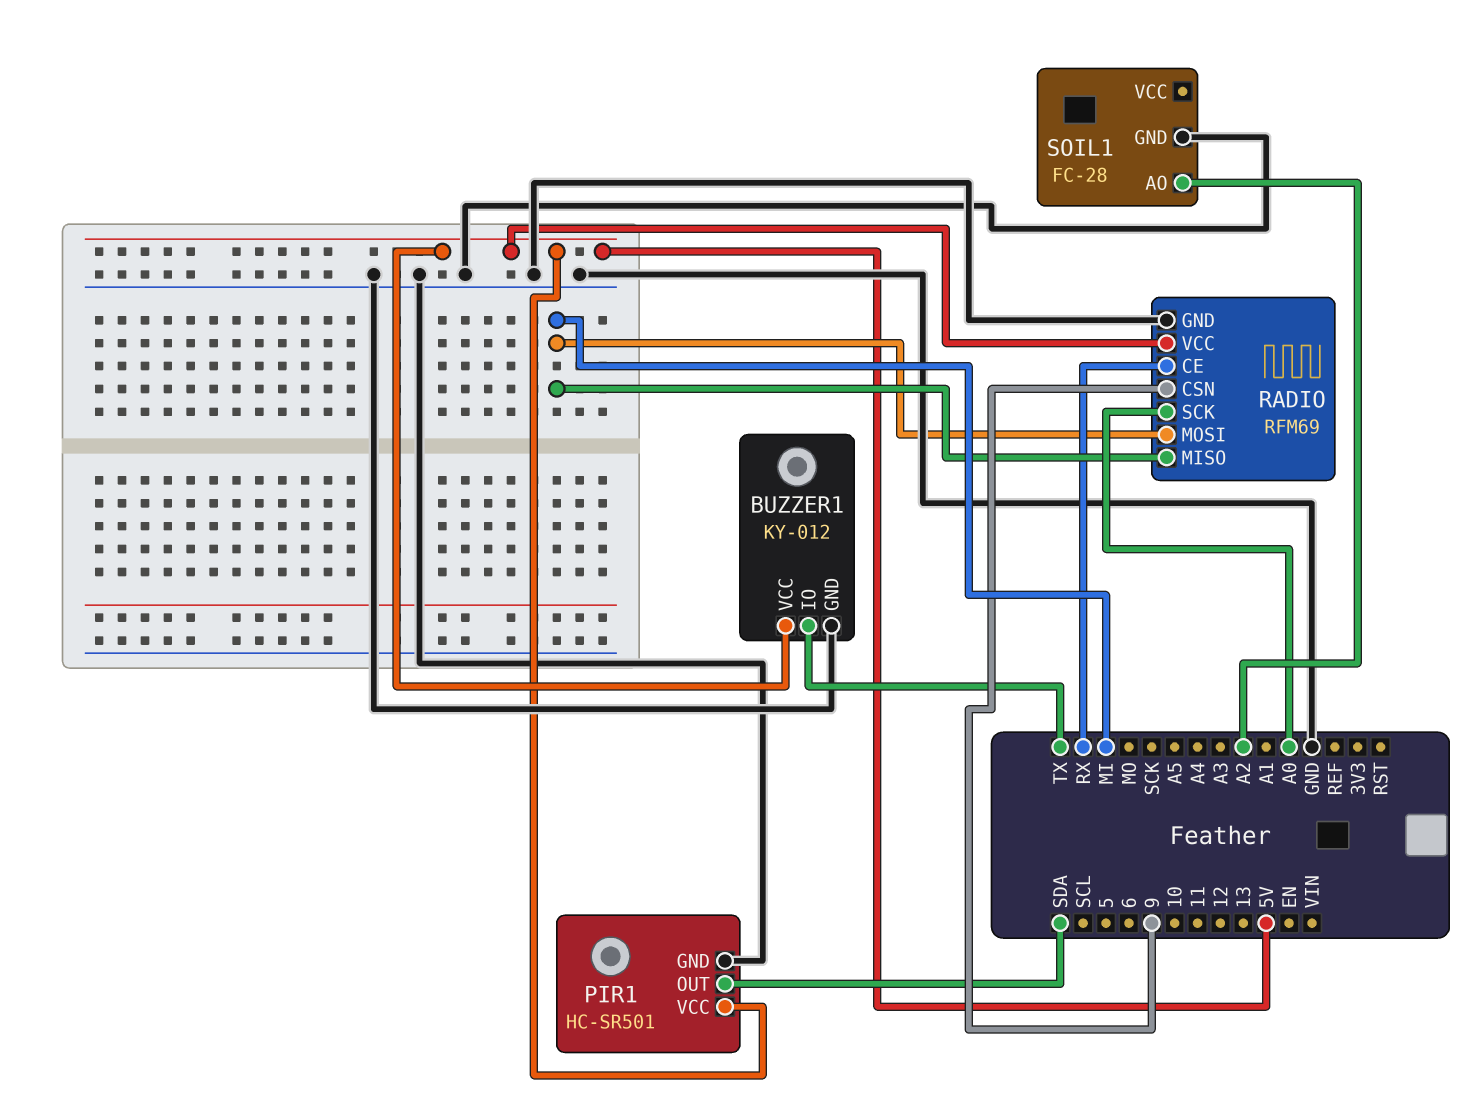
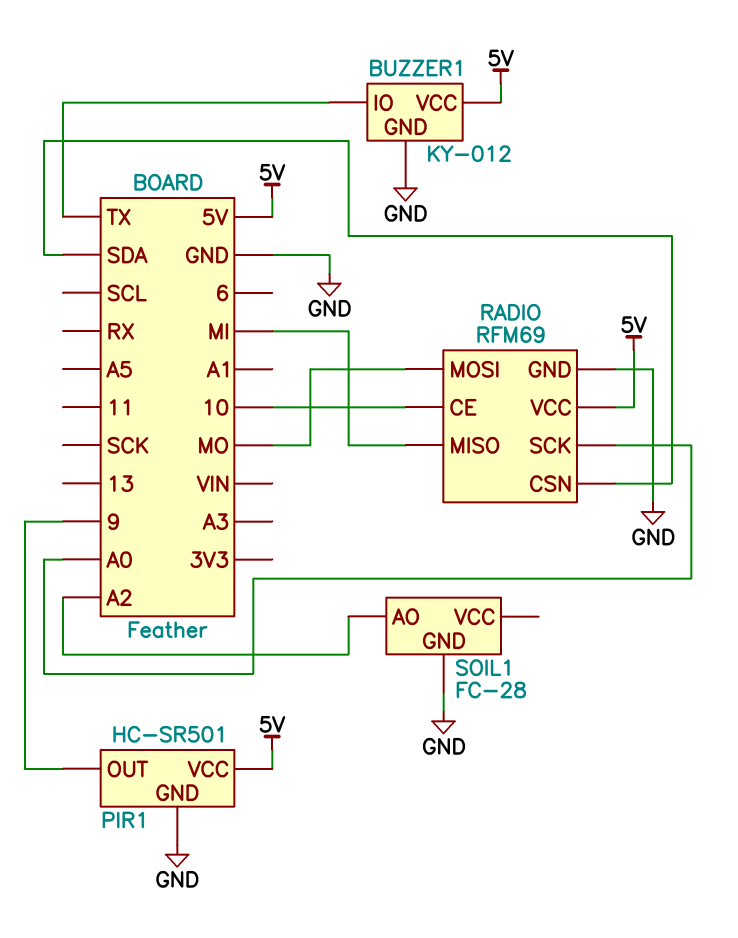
PIR1 pin OUT: SDA -> 9
RADIO pin CE: RX -> 10
RADIO pin CSN: 9 -> SDA
RADIO pin MOSI: MI -> MO

